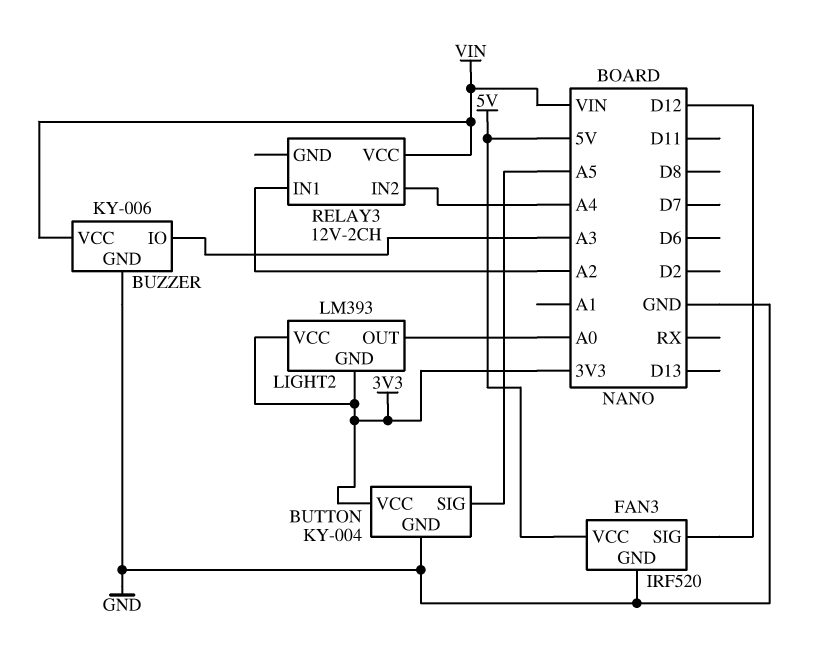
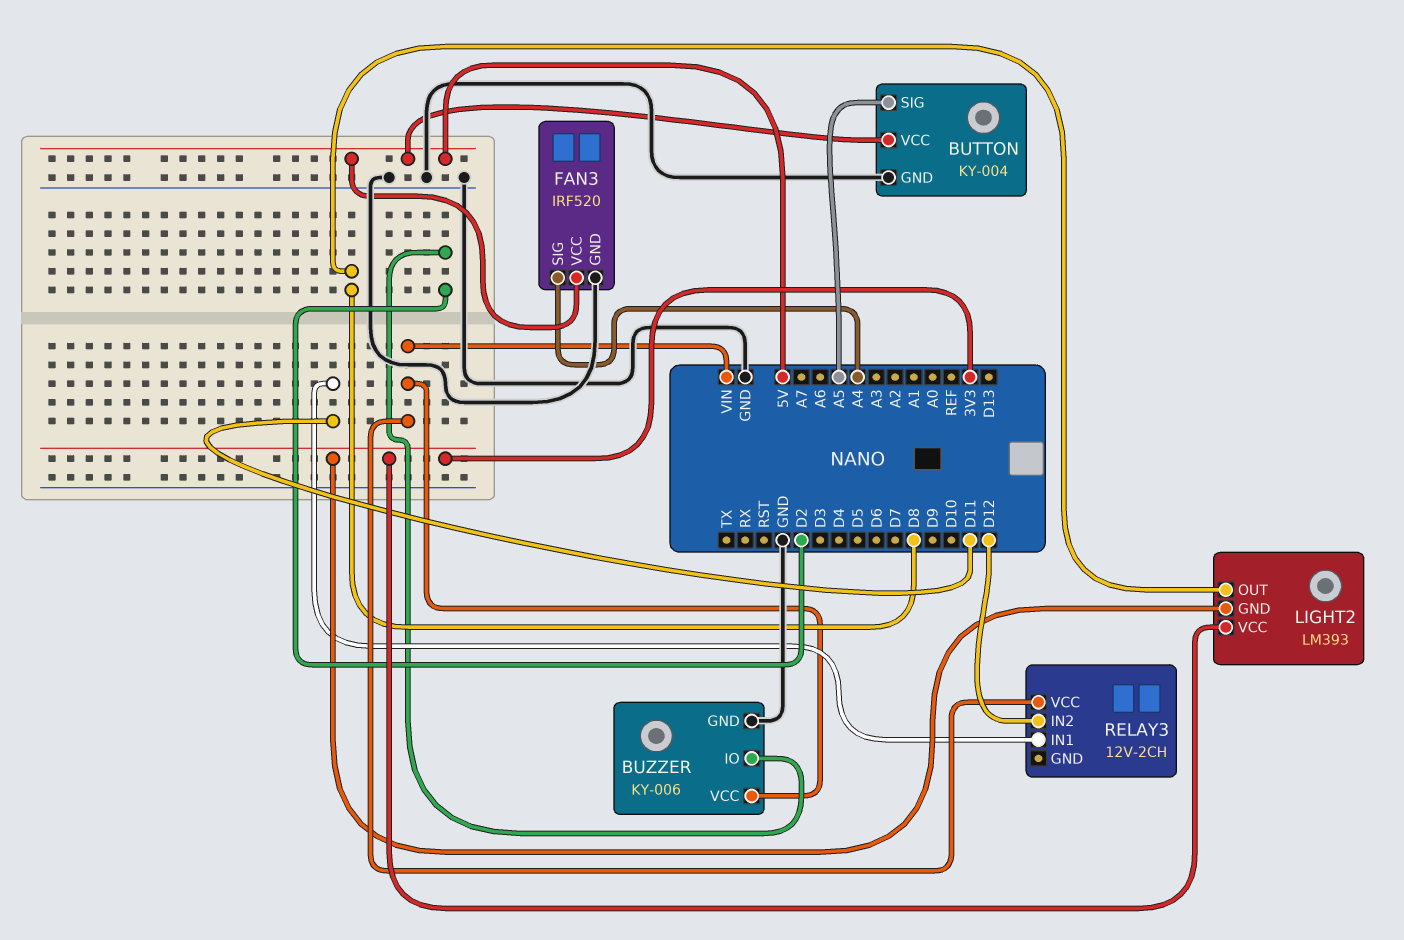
BUTTON pin VCC: 3V3 -> 5V
BUZZER pin IO: A3 -> D2
FAN3 pin SIG: D12 -> A4
LIGHT2 pin OUT: A0 -> D8
RELAY3 pin IN1: A2 -> D11
RELAY3 pin IN2: A4 -> D12

